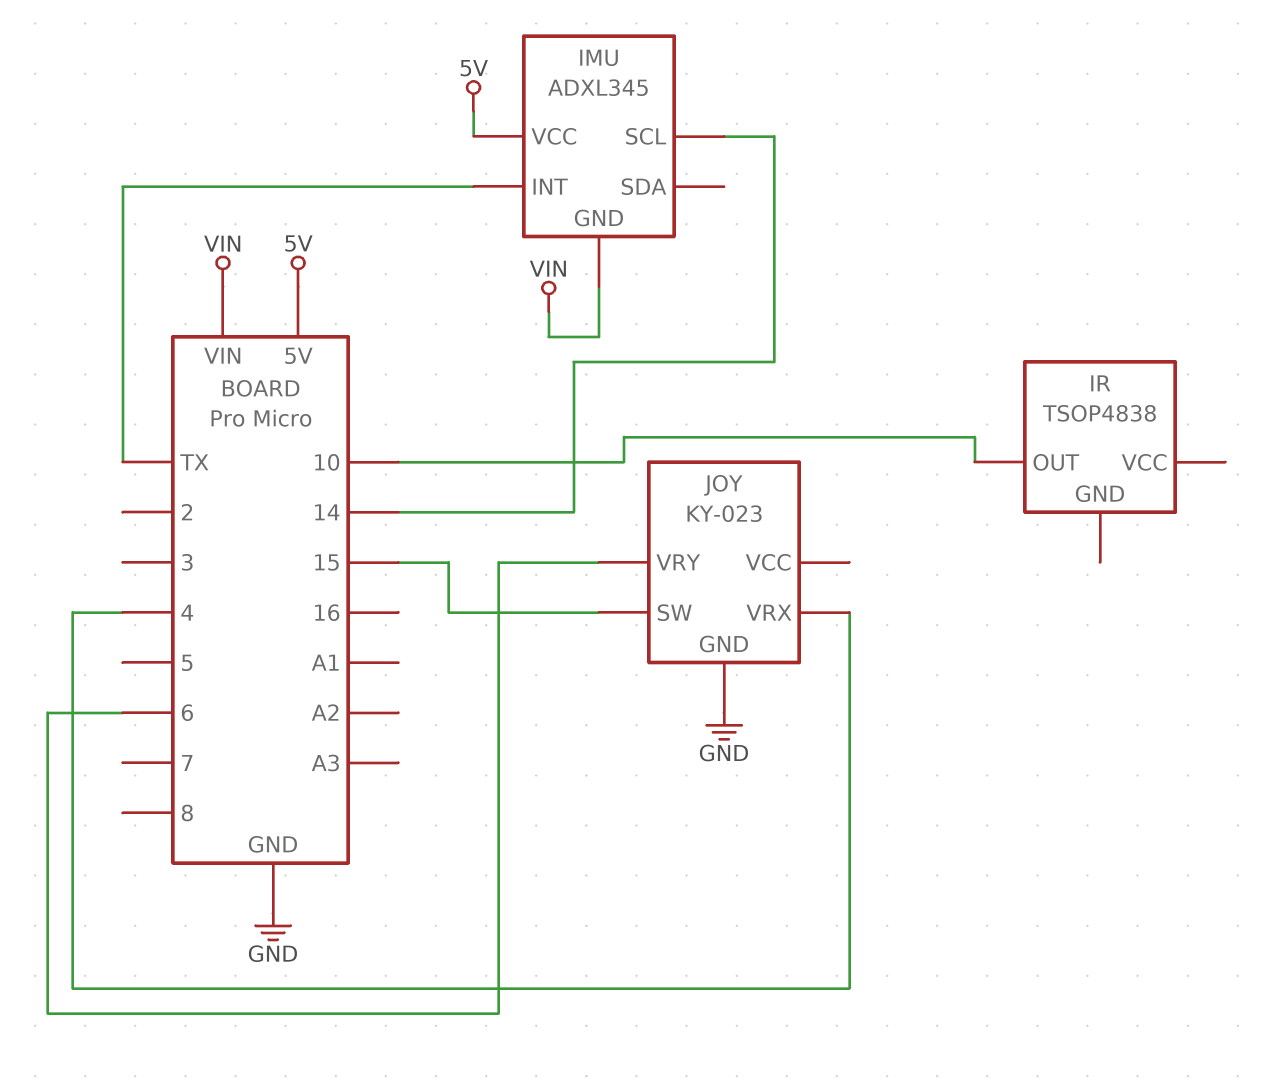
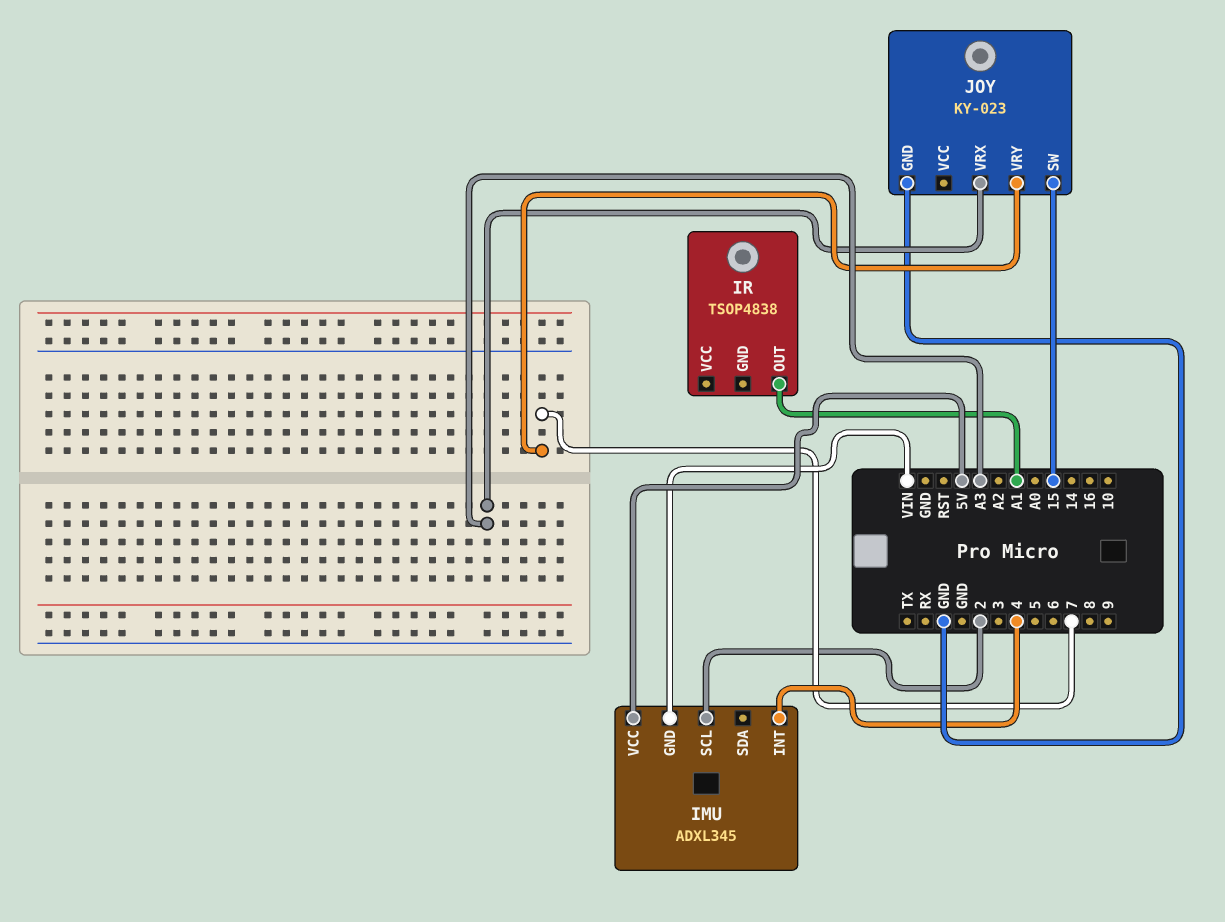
IMU pin INT: TX -> 4
IMU pin SCL: 14 -> 2
IR pin OUT: 10 -> A1
JOY pin VRX: 4 -> A3
JOY pin VRY: 6 -> 7

